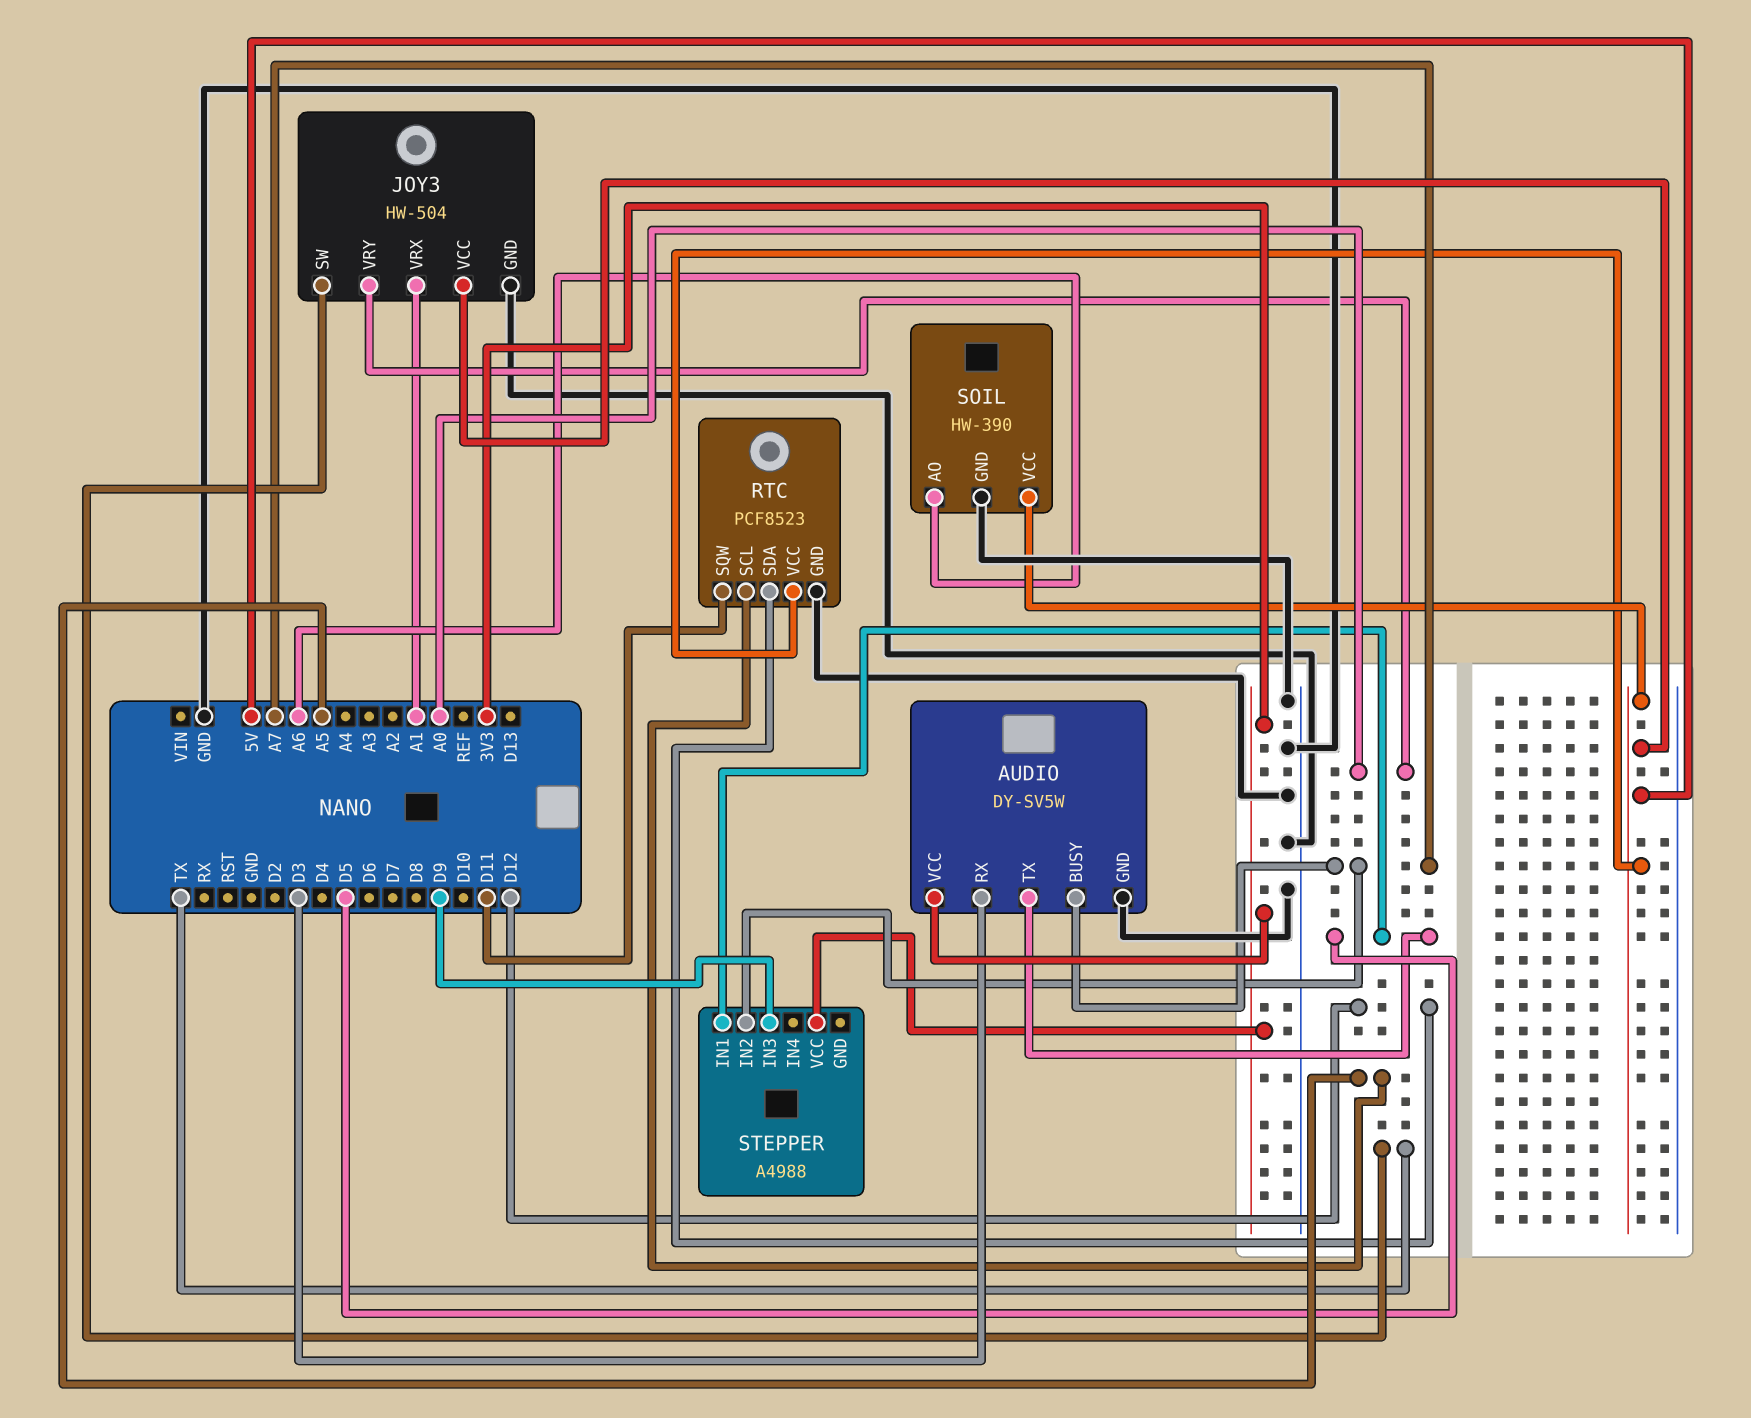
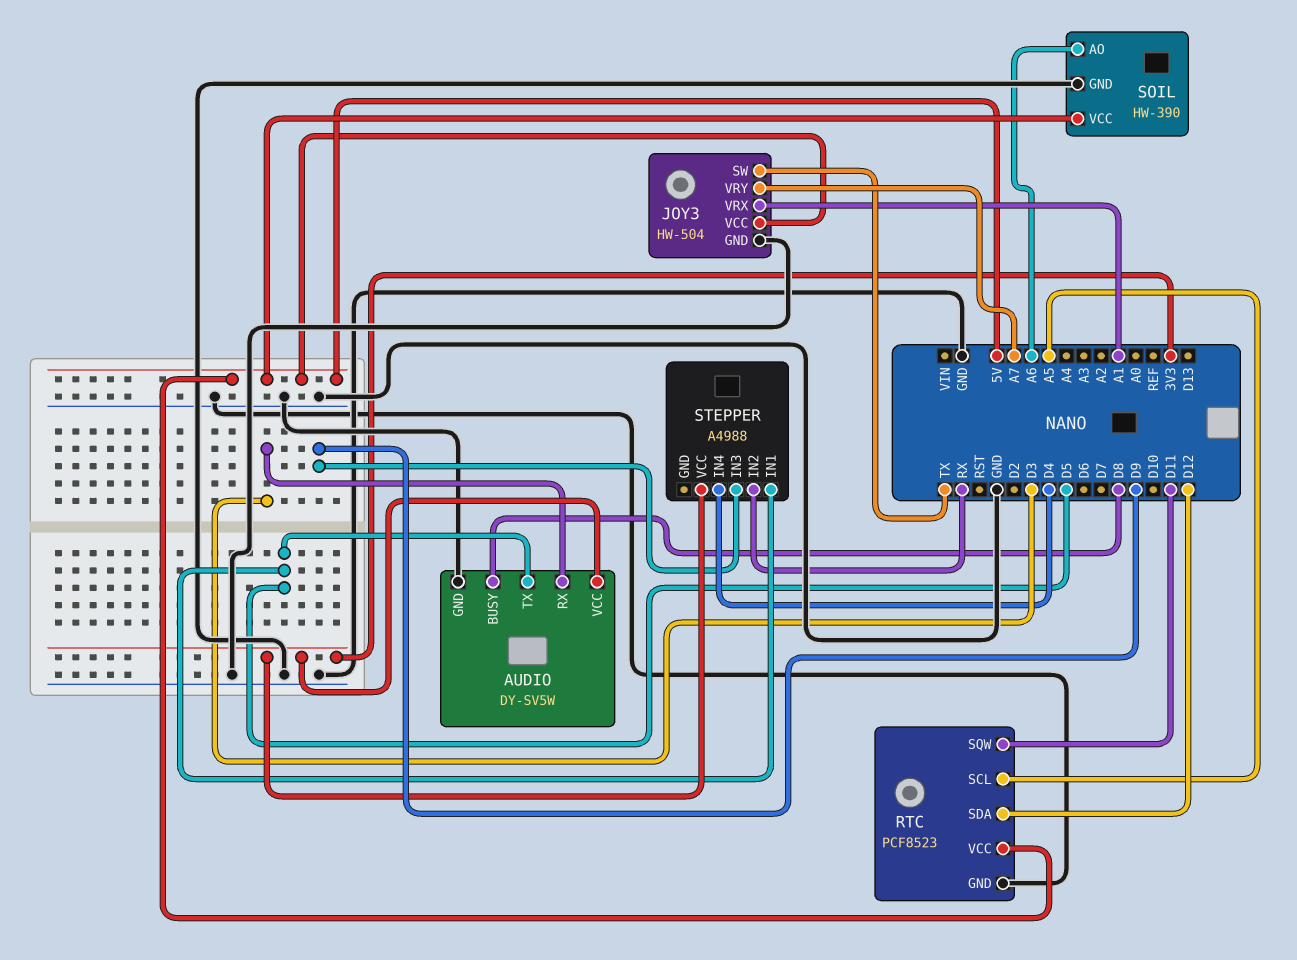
AUDIO pin BUSY: A7 -> D8
JOY3 pin VRY: A0 -> A7
STEPPER pin IN2: A7 -> RX
STEPPER pin IN4: none -> D4

